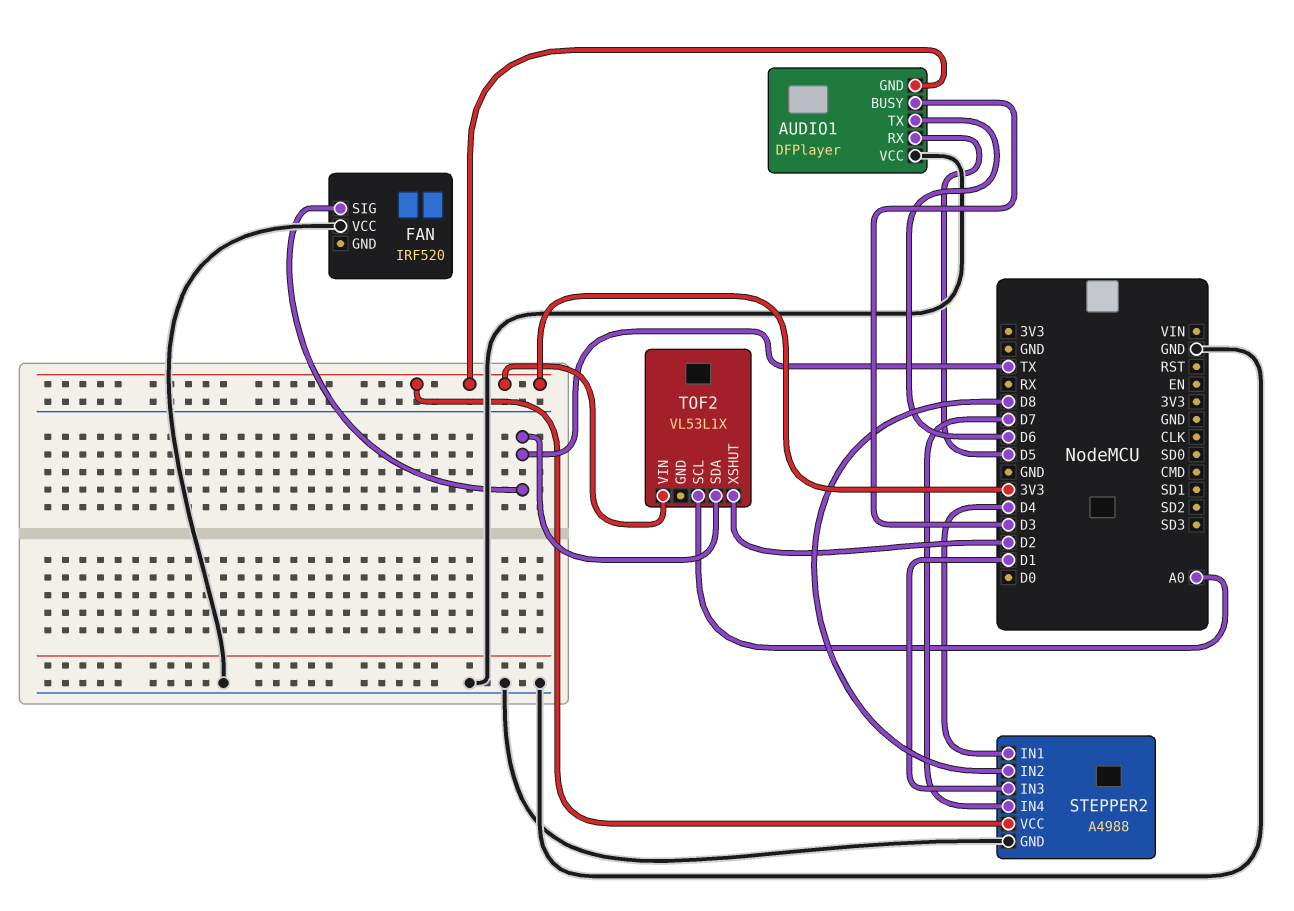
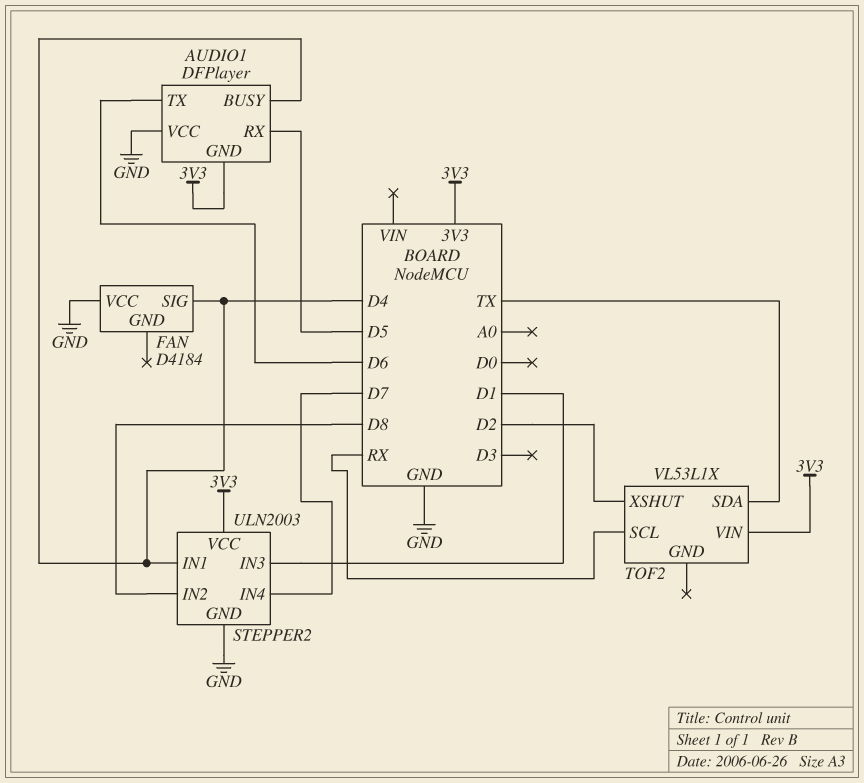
AUDIO1 pin BUSY: D3 -> D4
FAN: IRF520 -> D4184
FAN pin SIG: TX -> D4
STEPPER2: A4988 -> ULN2003
TOF2 pin SCL: A0 -> RX

